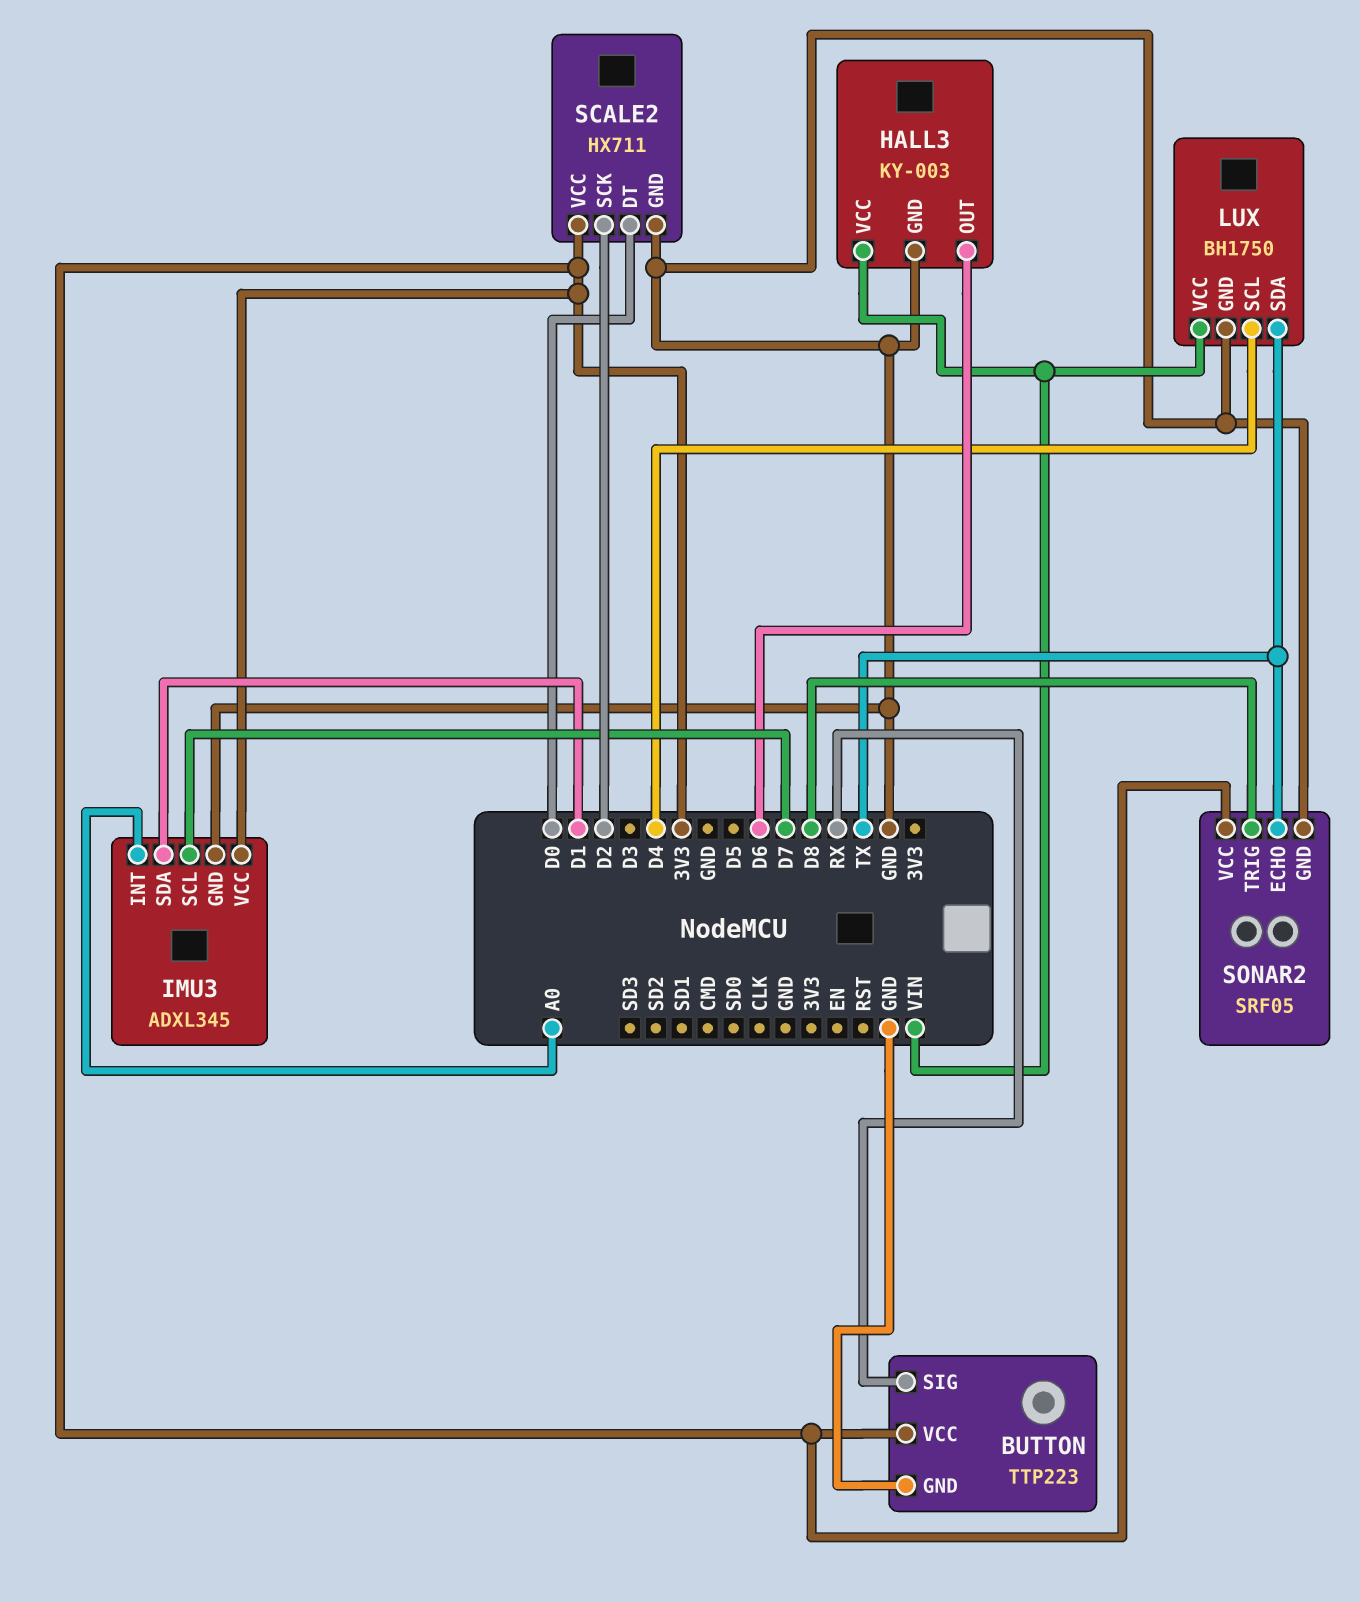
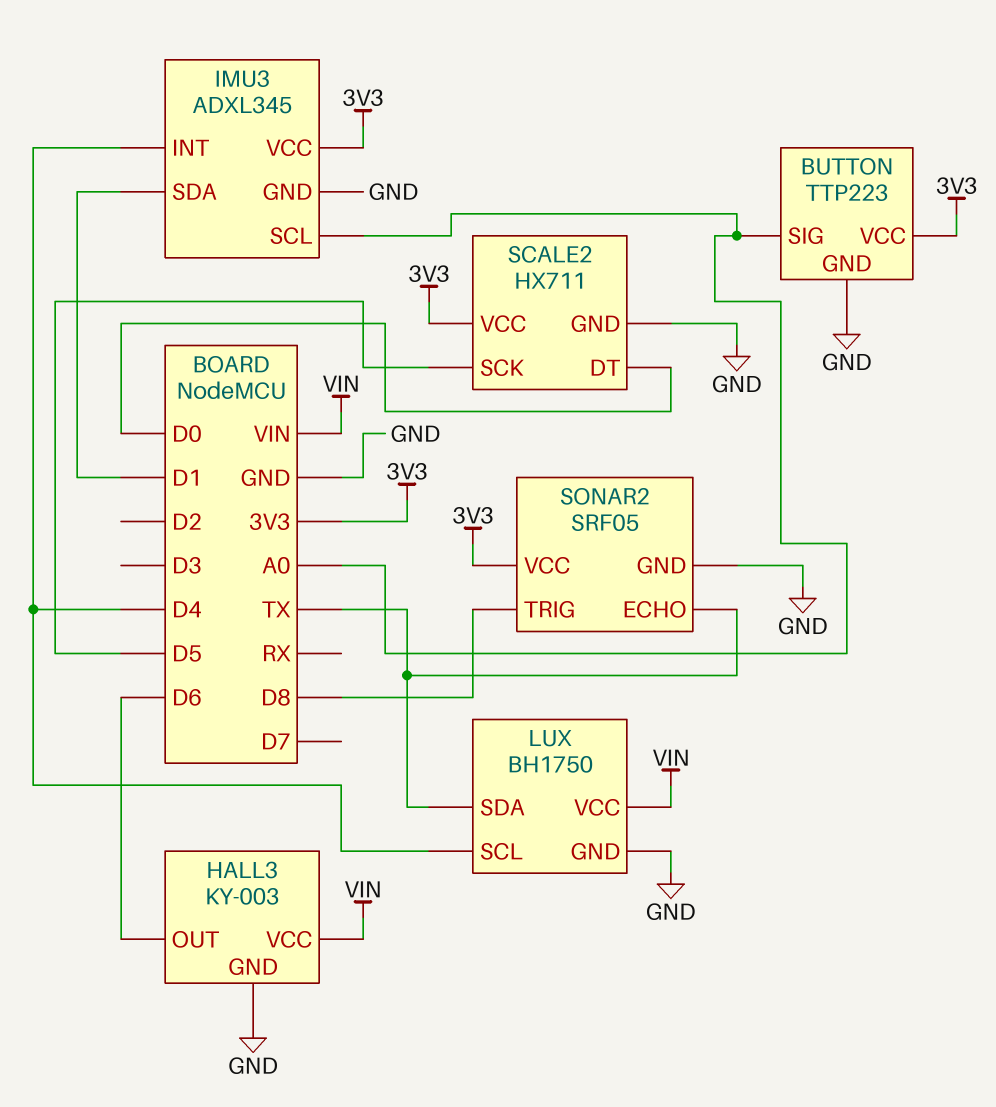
BUTTON pin SIG: RX -> A0
IMU3 pin INT: A0 -> D4
IMU3 pin SCL: D7 -> A0
SCALE2 pin SCK: D2 -> D5

